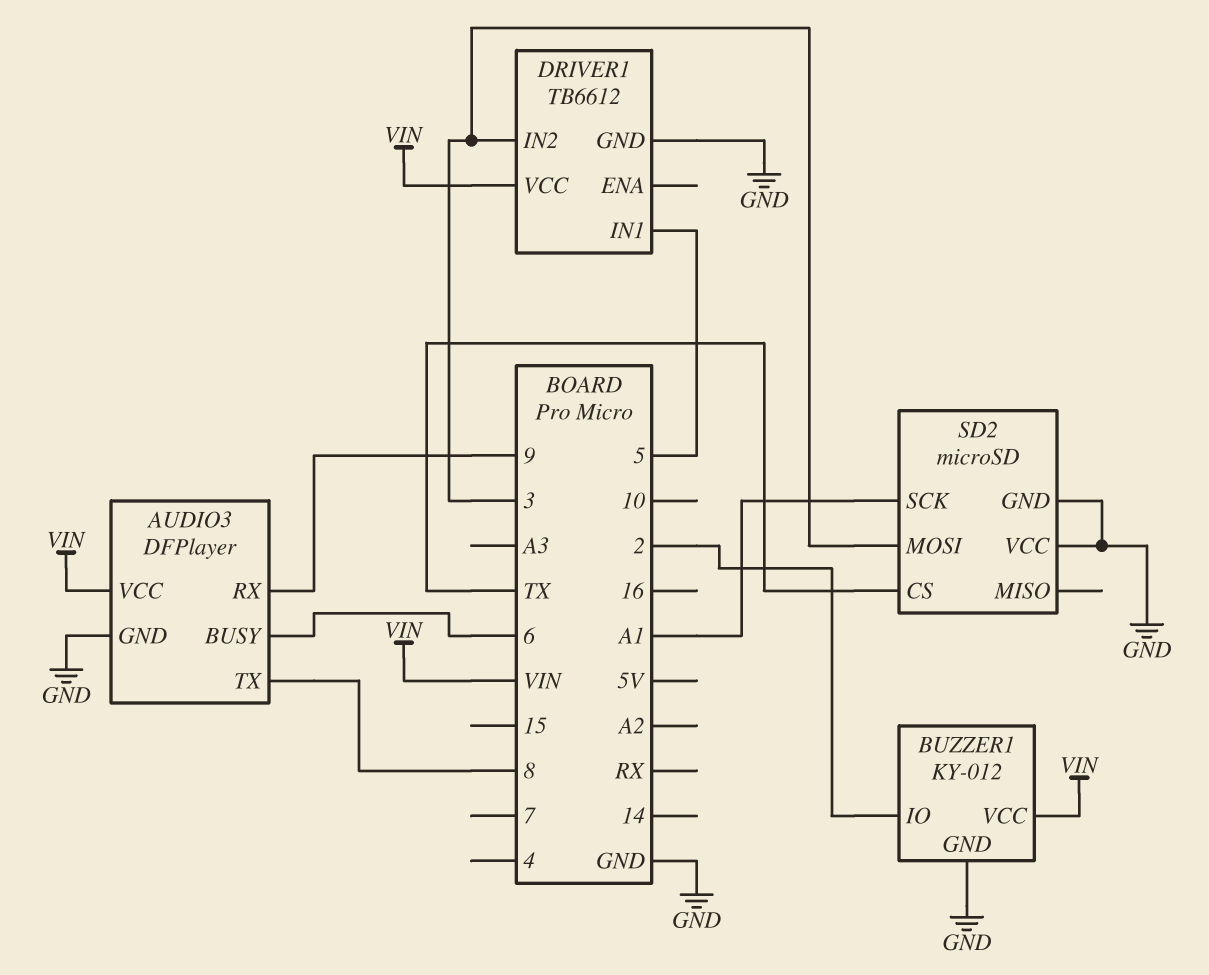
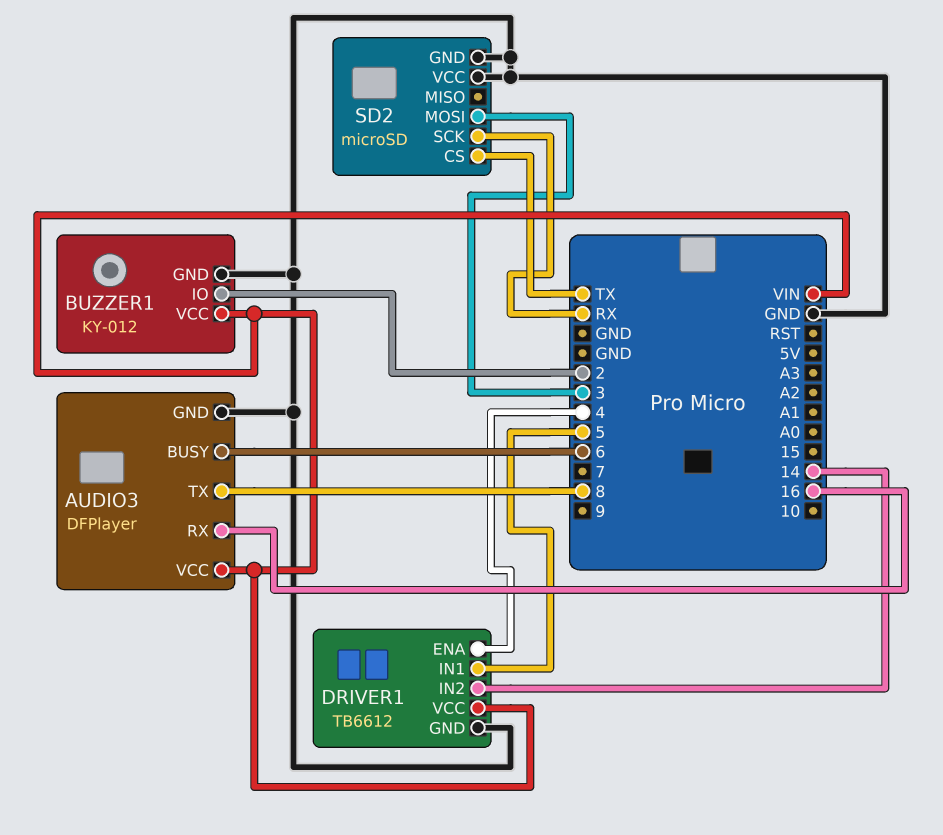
AUDIO3 pin RX: 9 -> 16
DRIVER1 pin ENA: none -> 4
DRIVER1 pin IN2: 3 -> 14
SD2 pin SCK: A1 -> RX

